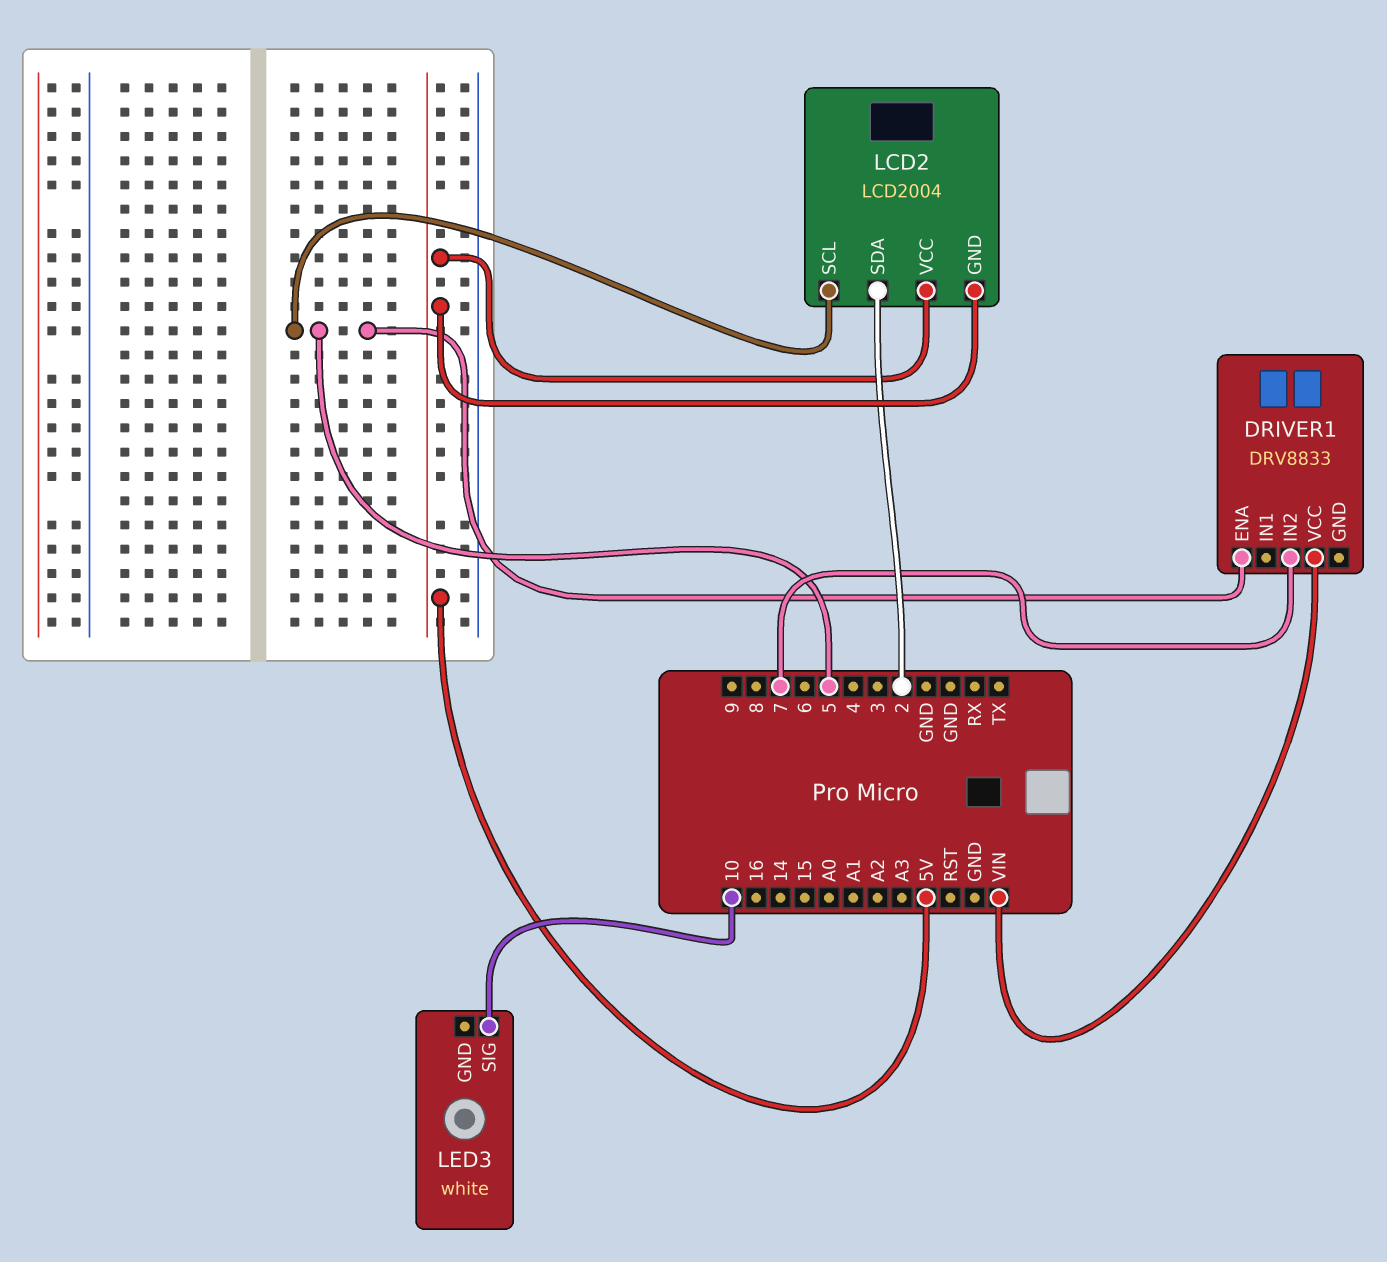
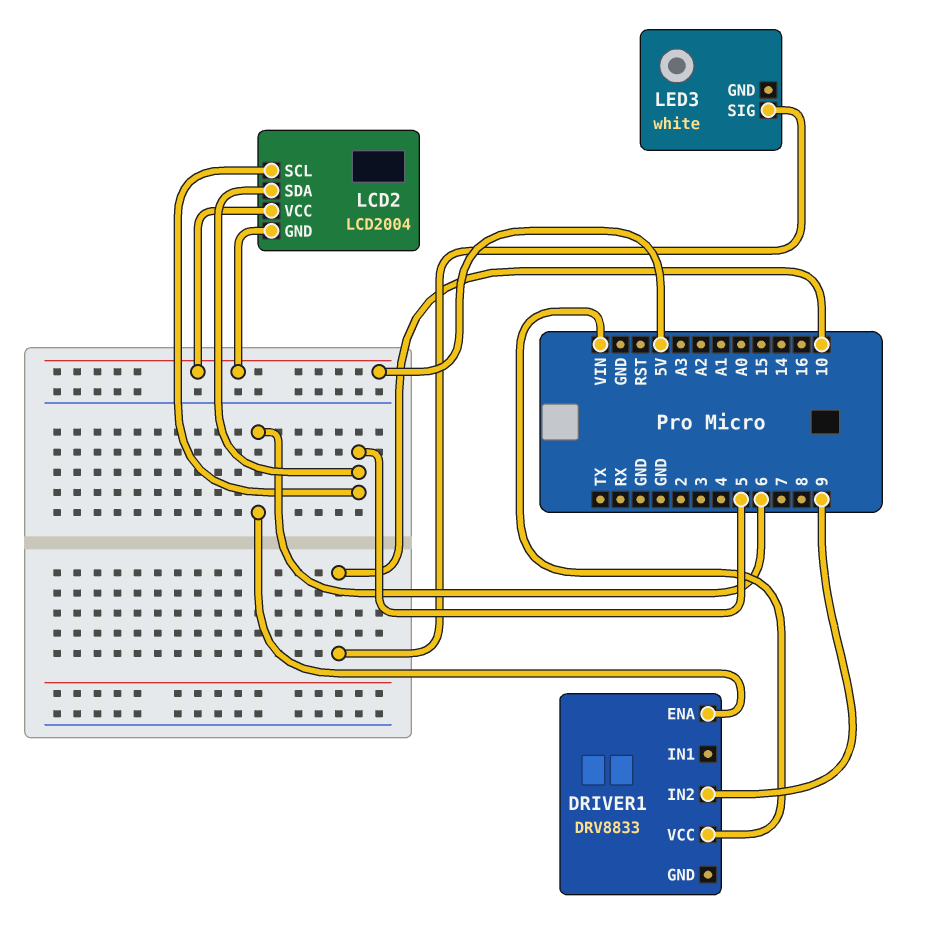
DRIVER1 pin ENA: 5 -> 6
DRIVER1 pin IN2: 7 -> 9
LCD2 pin SDA: 2 -> 5

